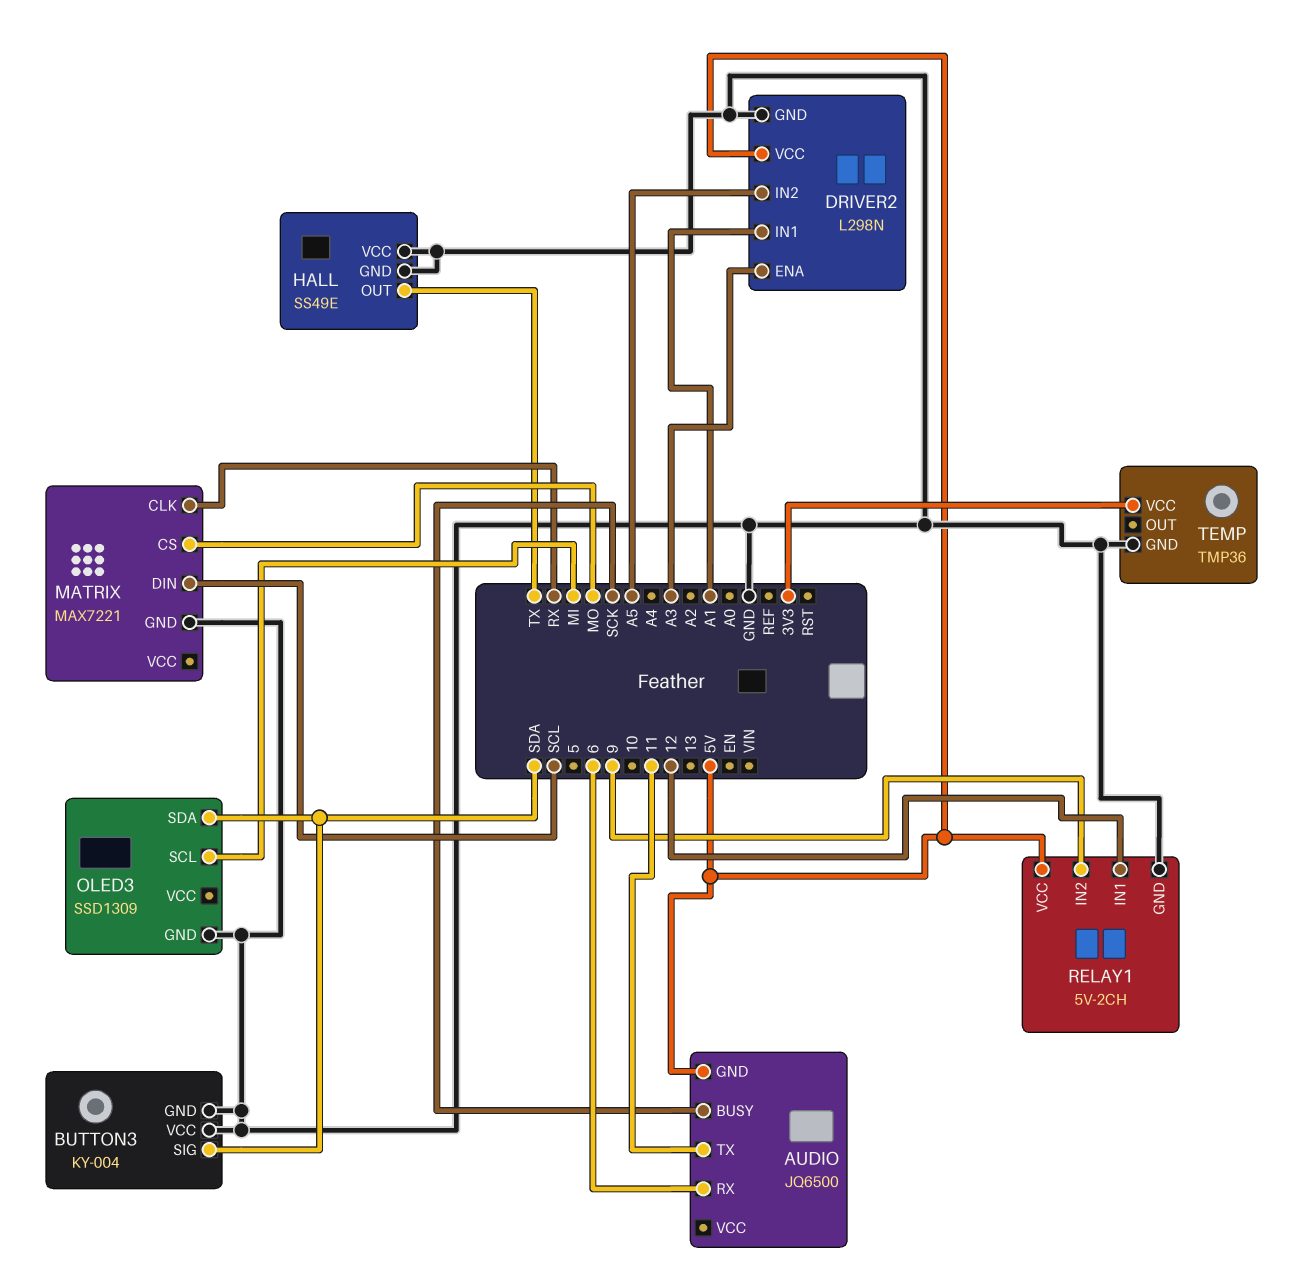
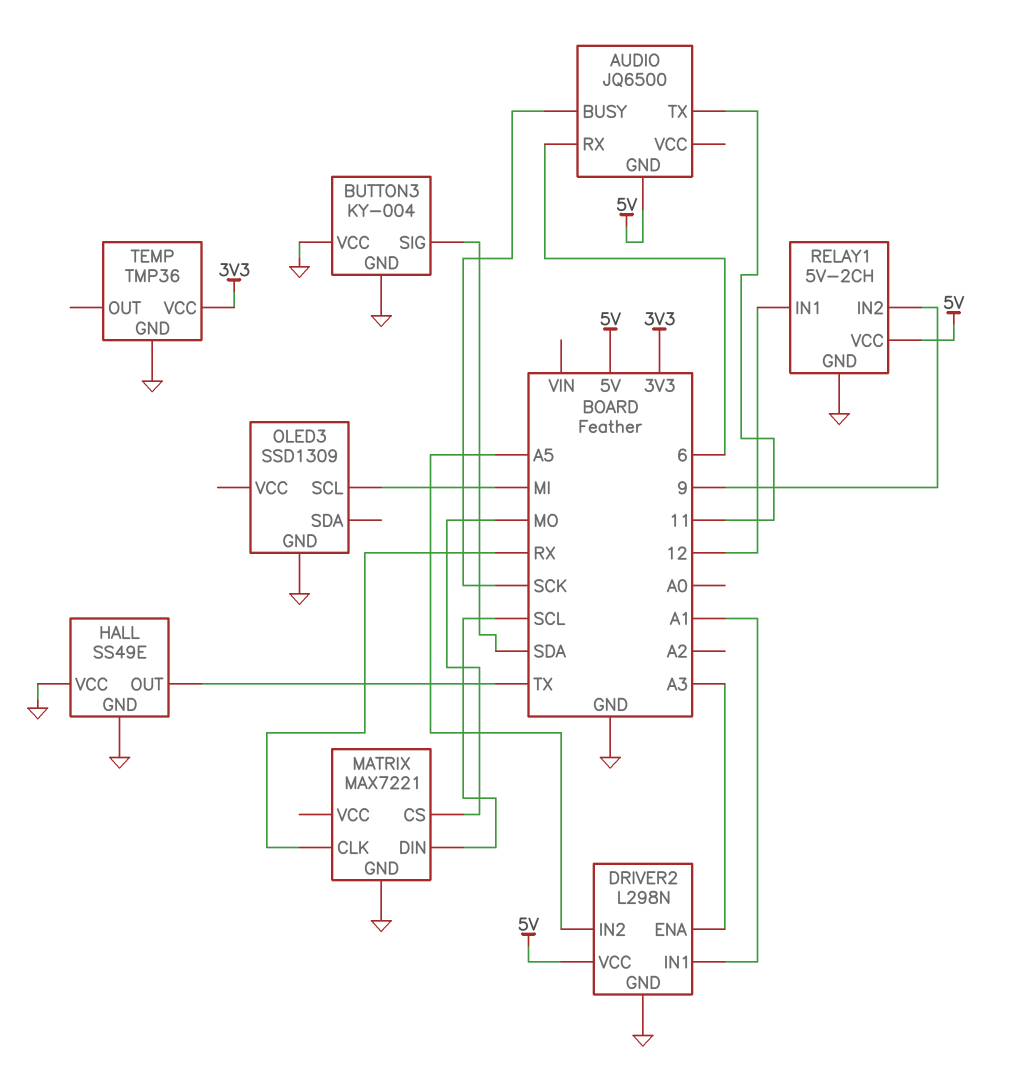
OLED3 pin SDA: SDA -> none

